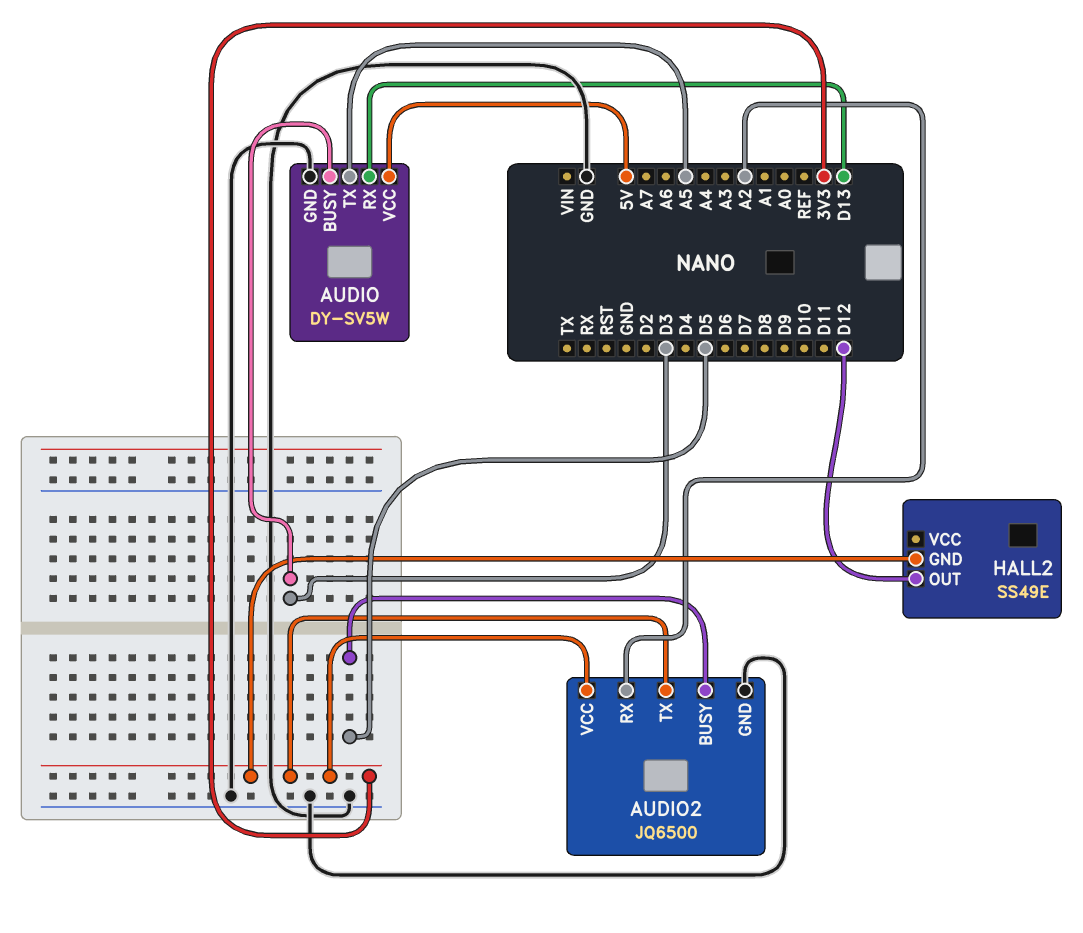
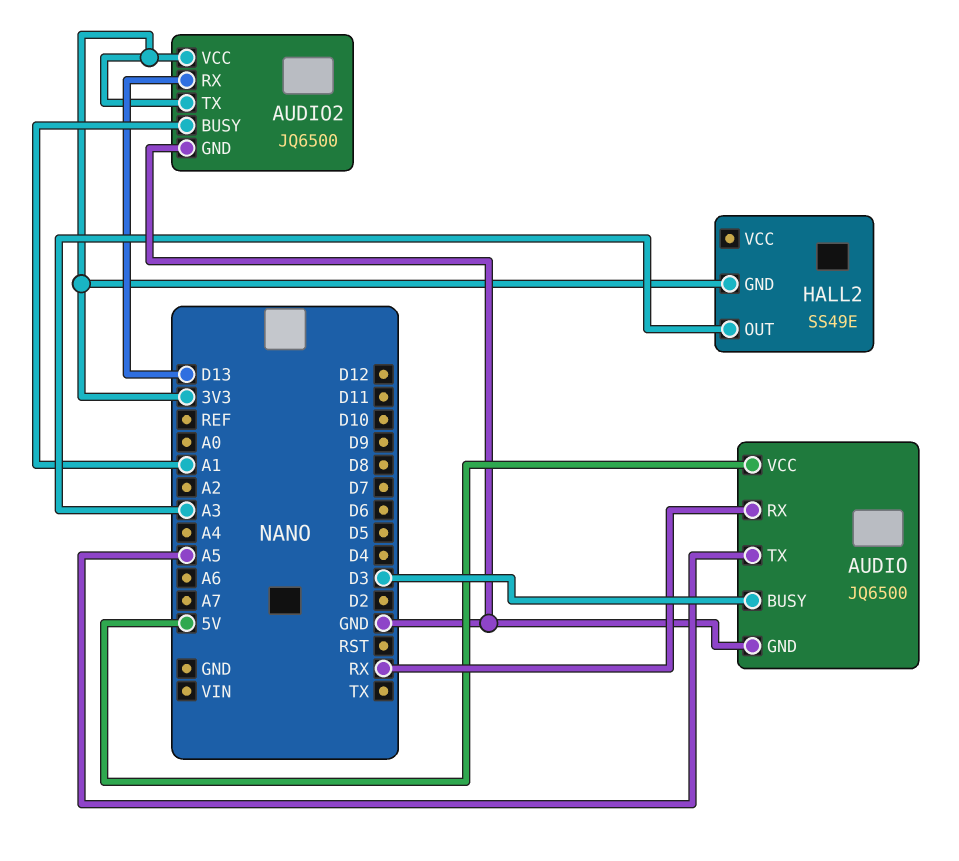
AUDIO: DY-SV5W -> JQ6500
AUDIO pin RX: D13 -> RX
AUDIO2 pin BUSY: D5 -> A1
AUDIO2 pin RX: A2 -> D13
HALL2 pin OUT: D12 -> A3

